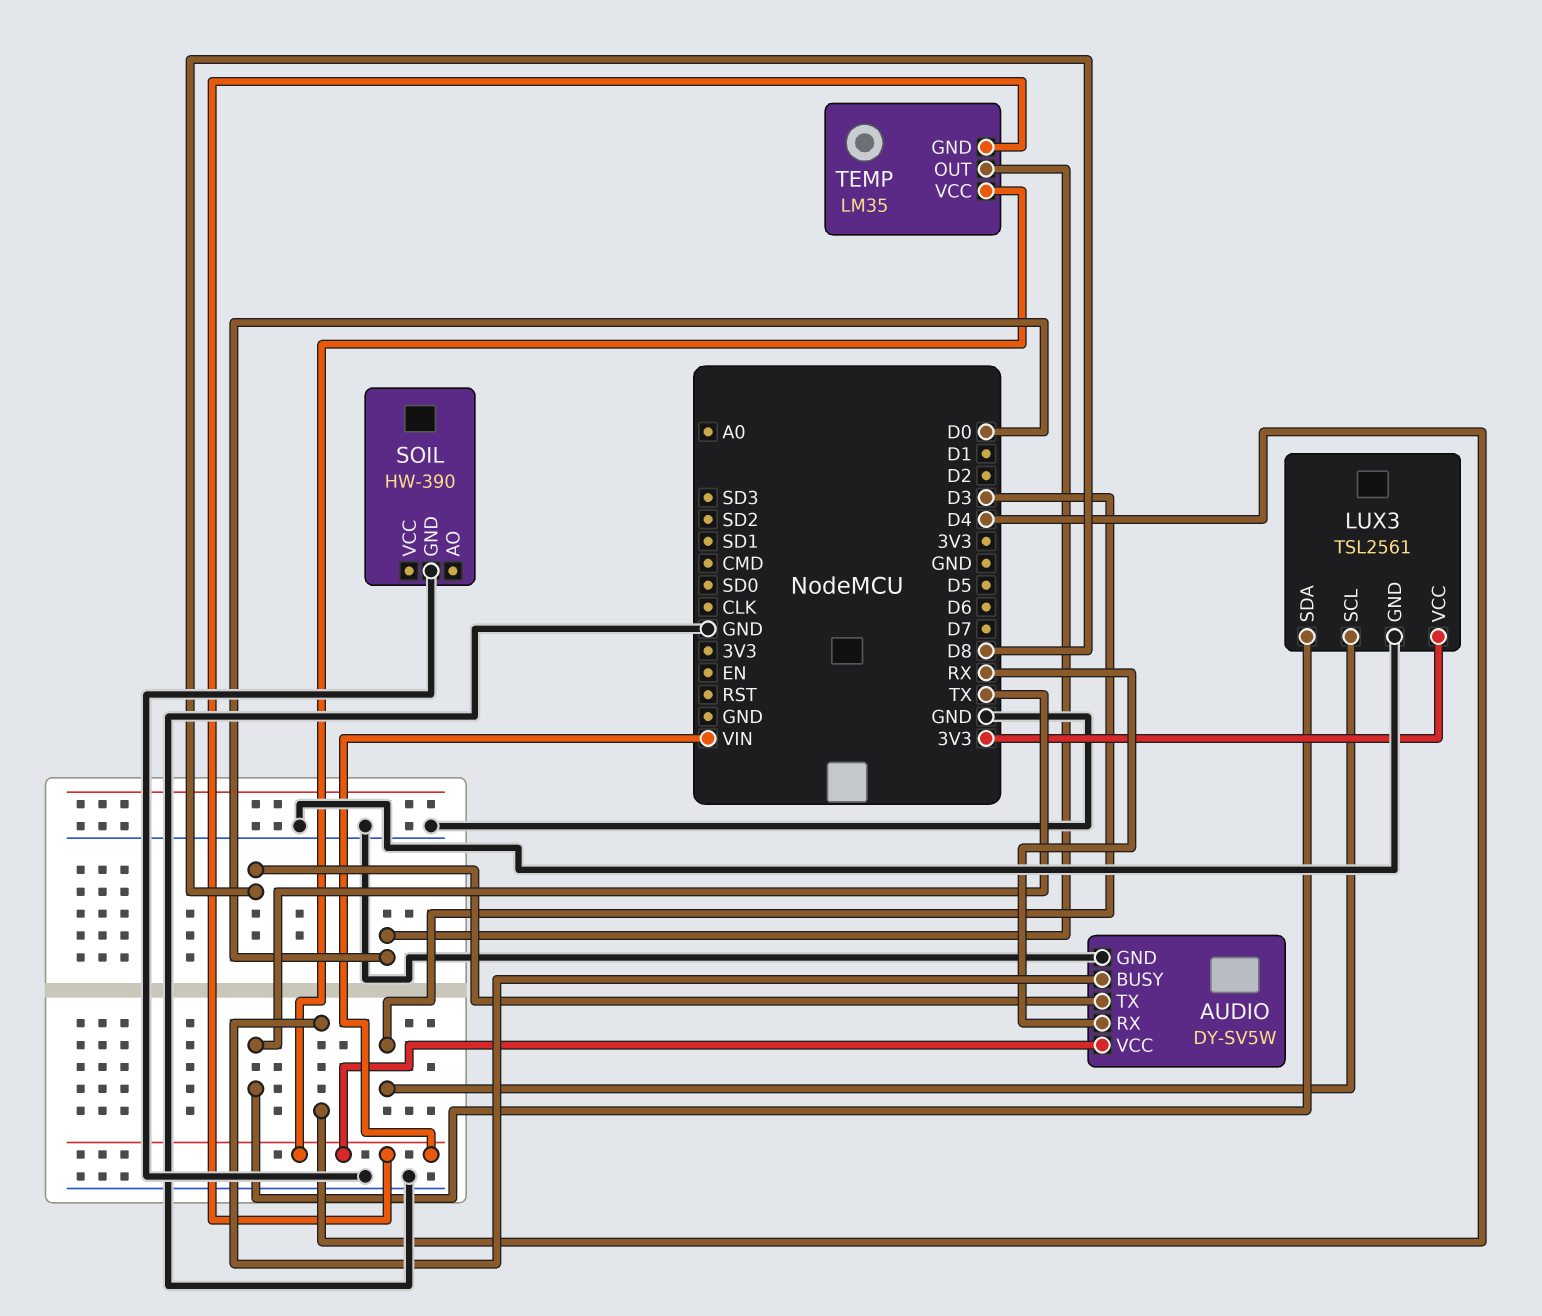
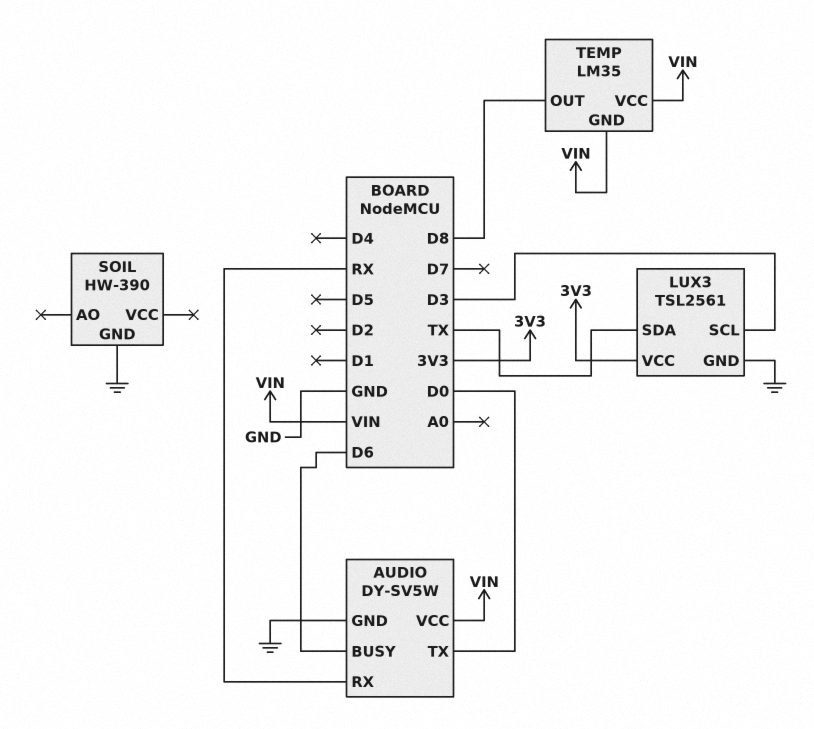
AUDIO pin BUSY: D4 -> D6
AUDIO pin TX: D8 -> D0
TEMP pin OUT: D0 -> D8

